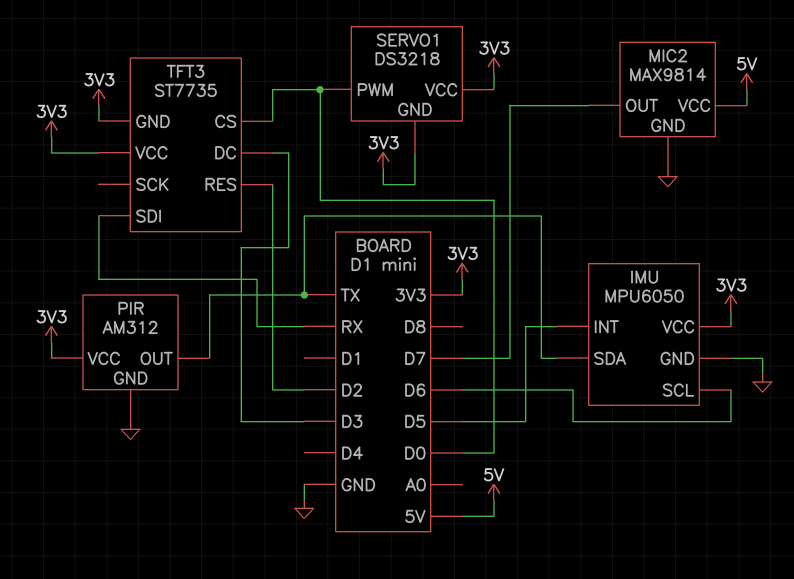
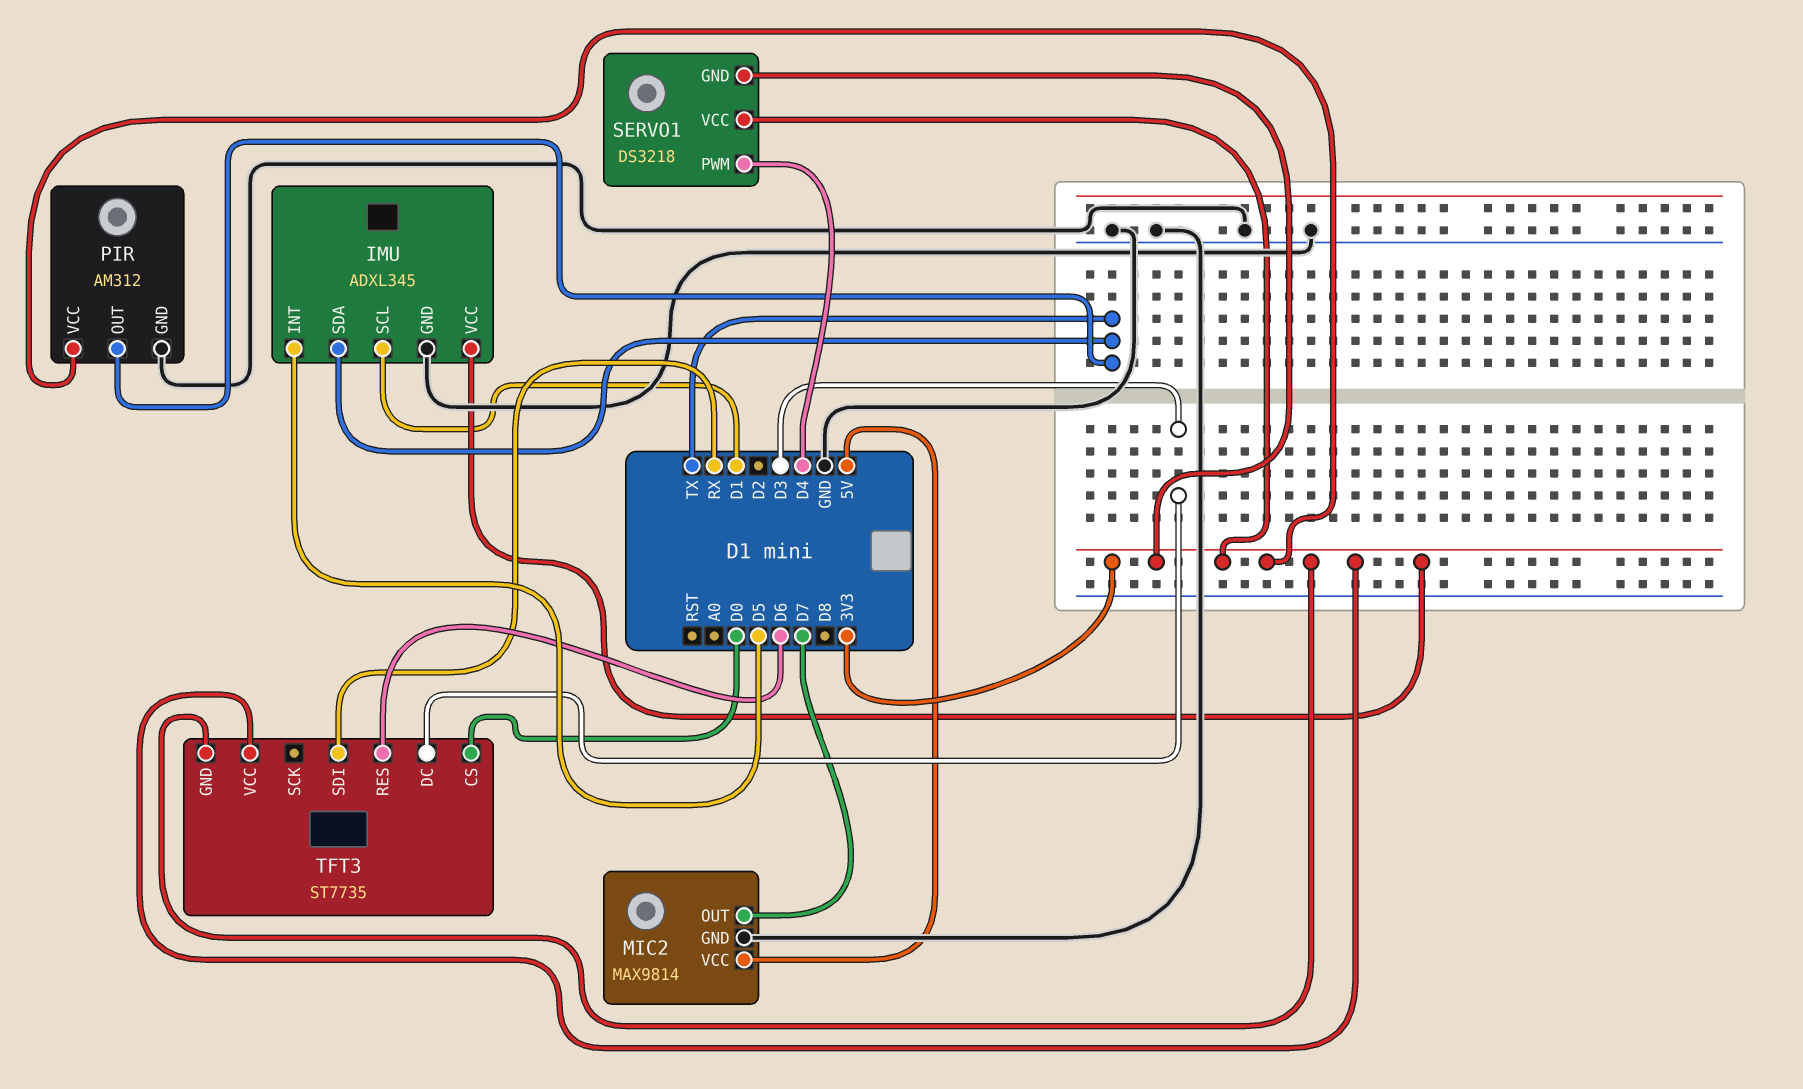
IMU: MPU6050 -> ADXL345
IMU pin SCL: D6 -> D1
SERVO1 pin PWM: D0 -> D4
TFT3 pin RES: D2 -> D6

